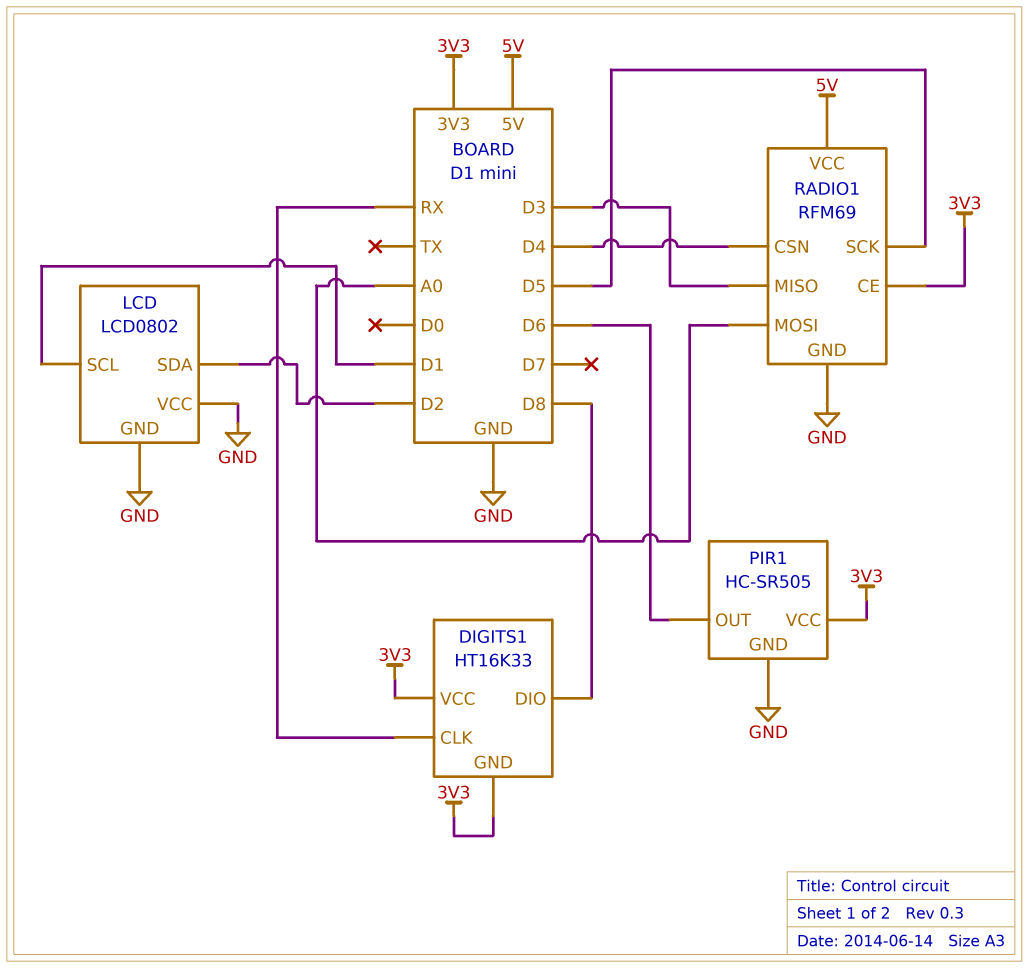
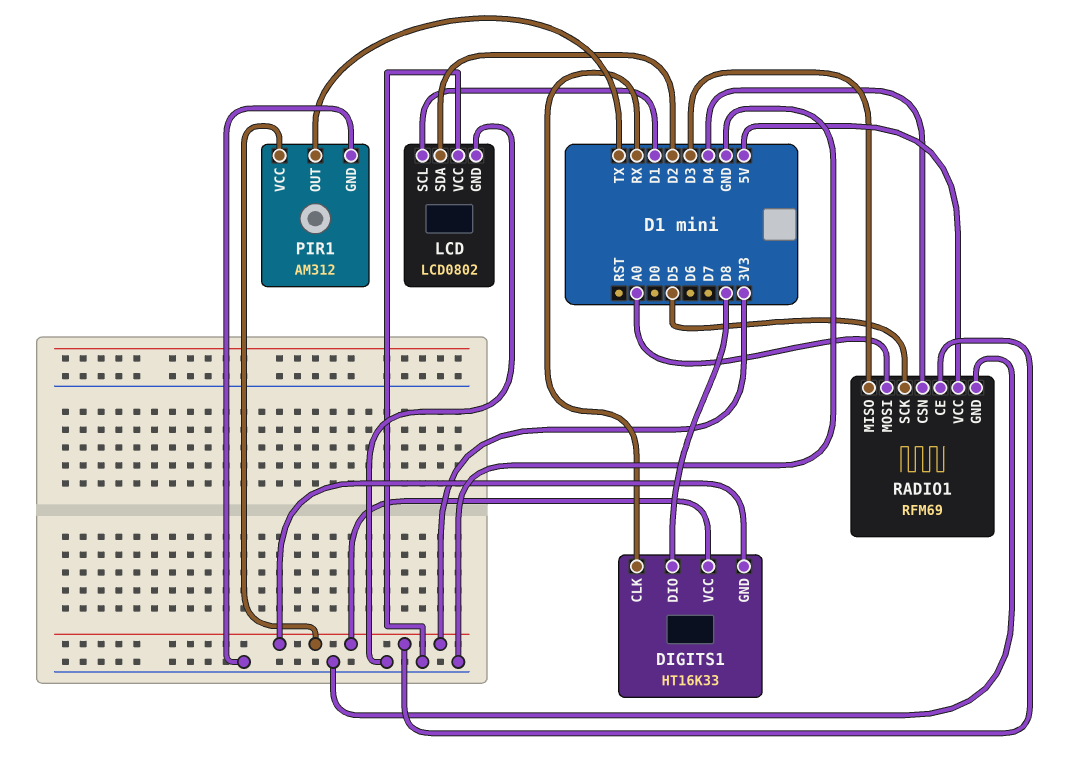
PIR1: HC-SR505 -> AM312
PIR1 pin OUT: D6 -> TX

